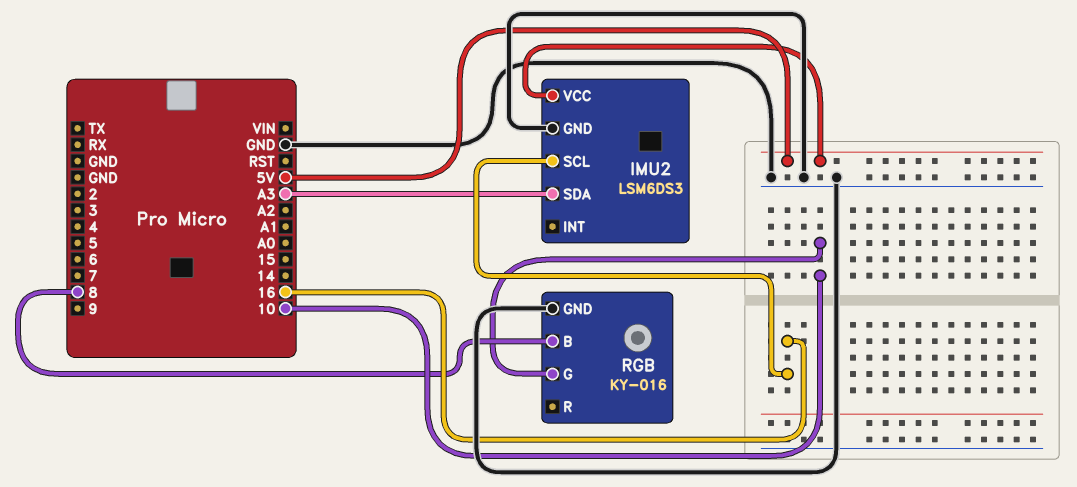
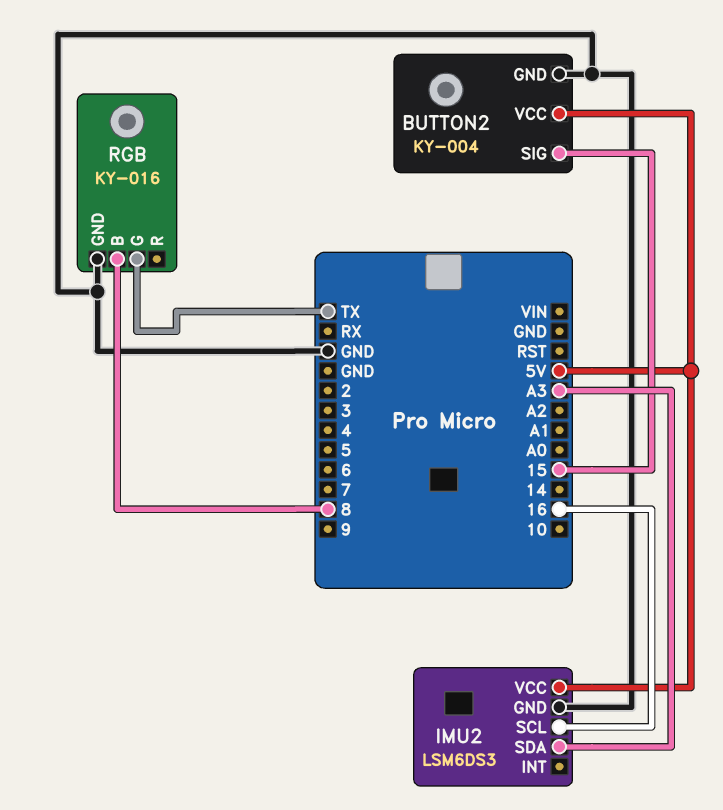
BUTTON2: none -> KY-004
BUTTON2 pin GND: none -> GND
BUTTON2 pin SIG: none -> 15
BUTTON2 pin VCC: none -> 5V
RGB pin G: 10 -> TX

